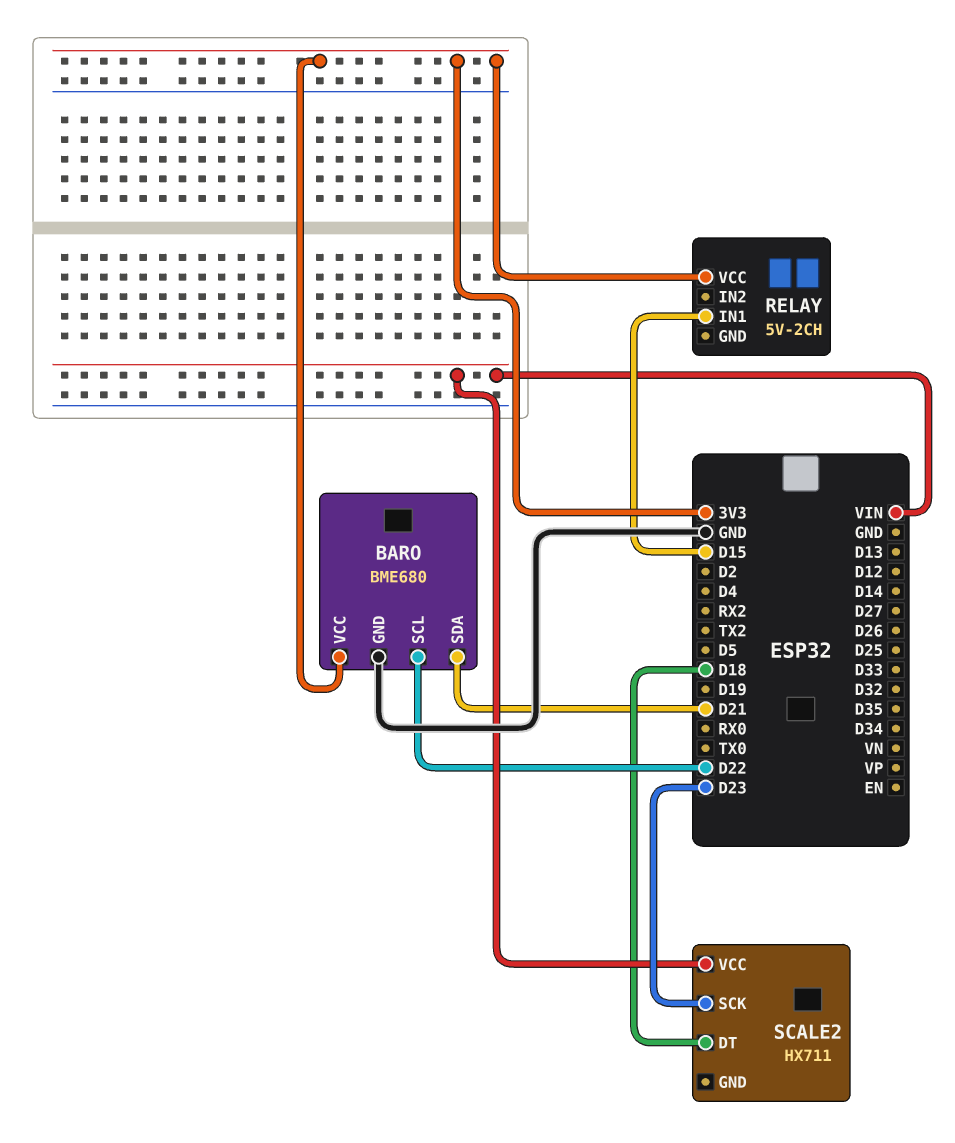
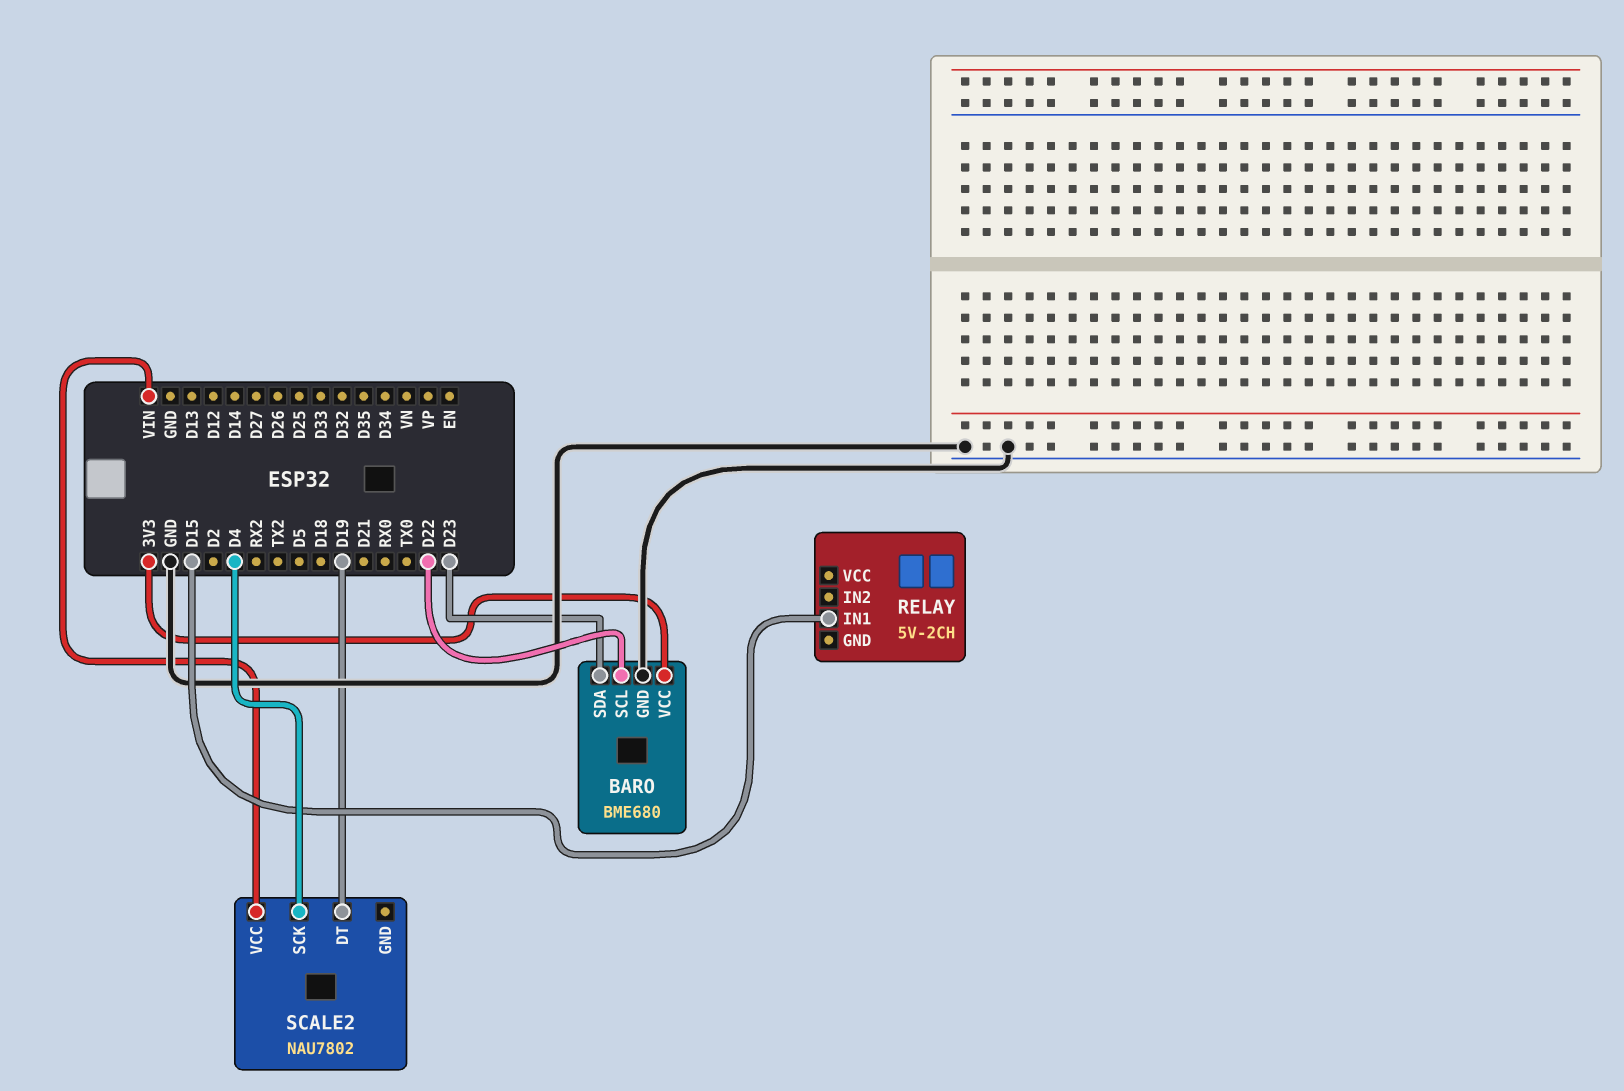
BARO pin SDA: D21 -> D23
RELAY pin VCC: 3V3 -> none
SCALE2: HX711 -> NAU7802
SCALE2 pin DT: D18 -> D19
SCALE2 pin SCK: D23 -> D4

